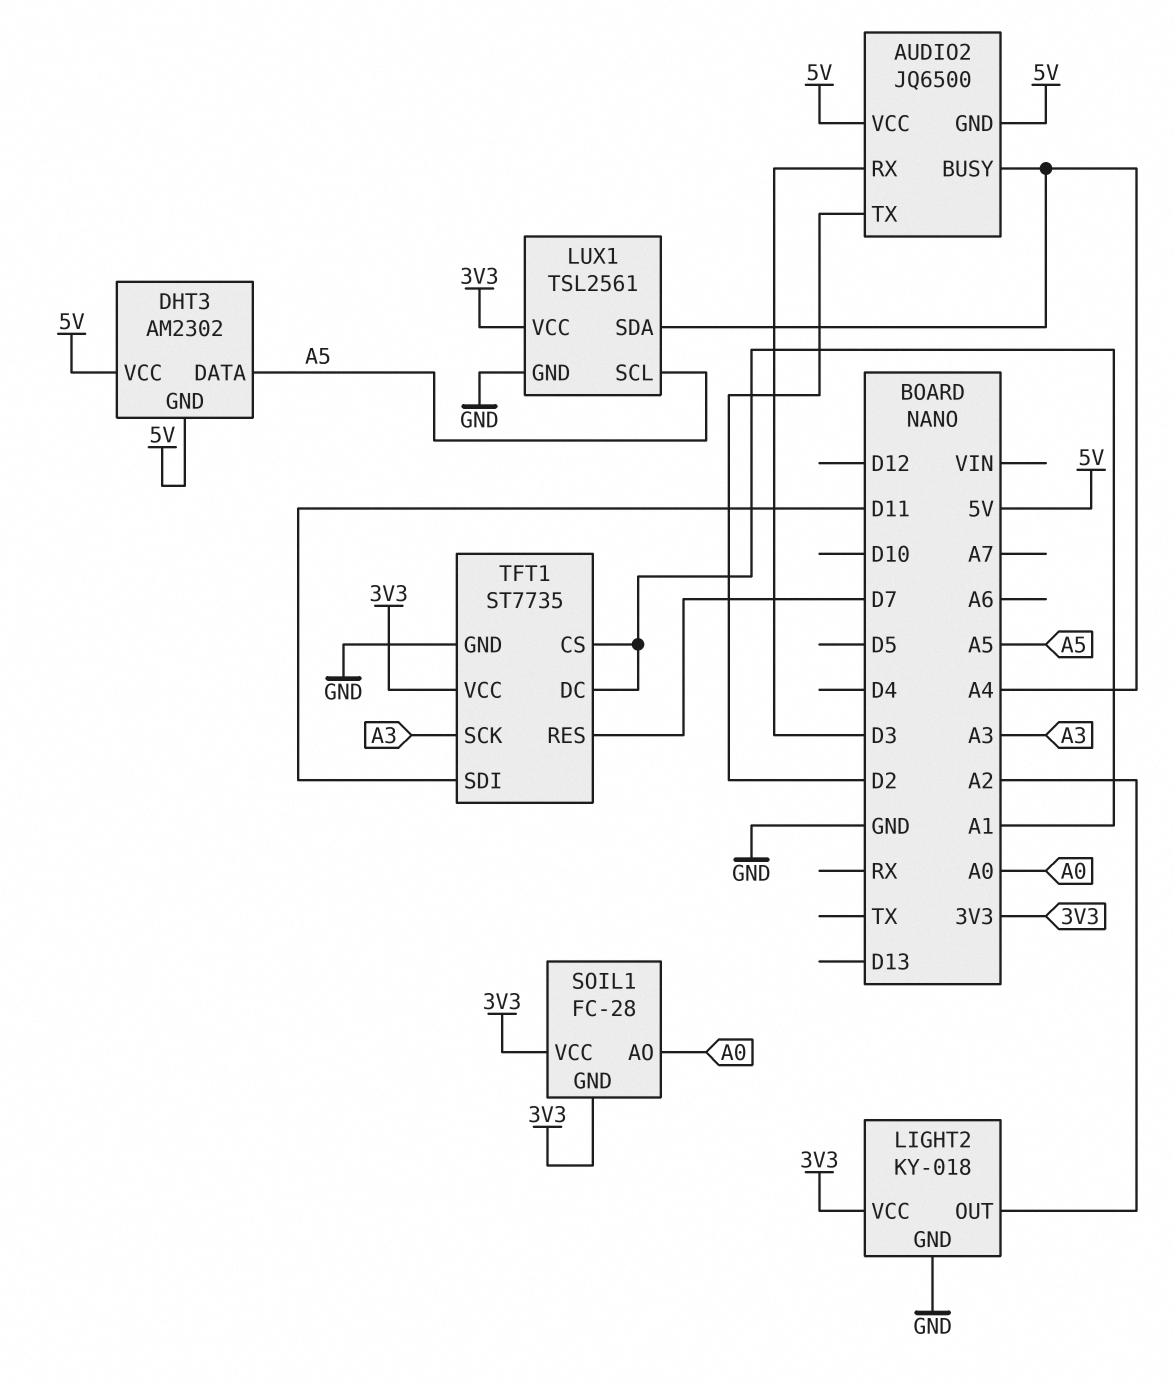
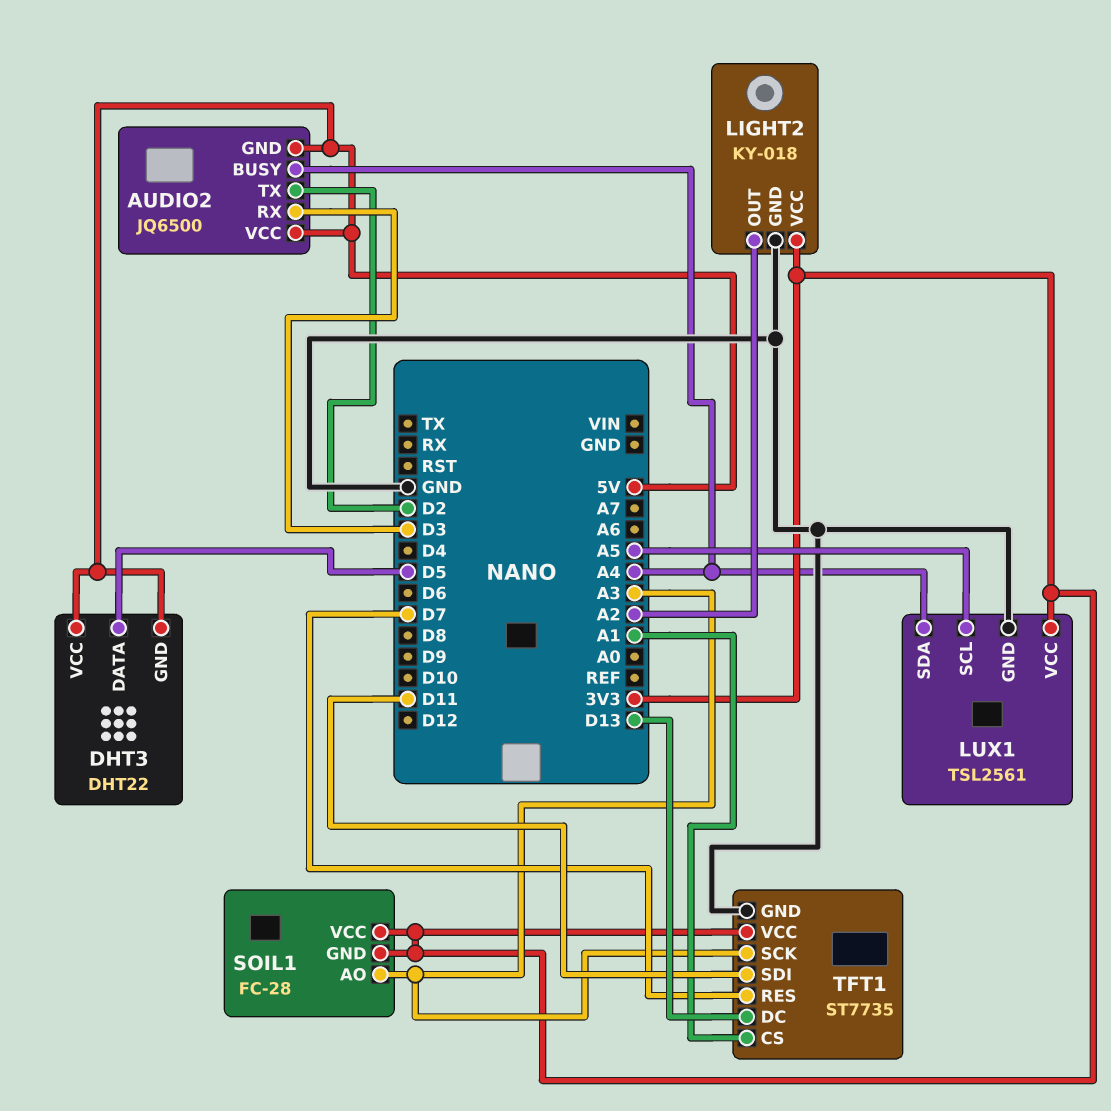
DHT3: AM2302 -> DHT22
DHT3 pin DATA: A5 -> D5
SOIL1 pin AO: A0 -> A3
TFT1 pin DC: A1 -> D13

